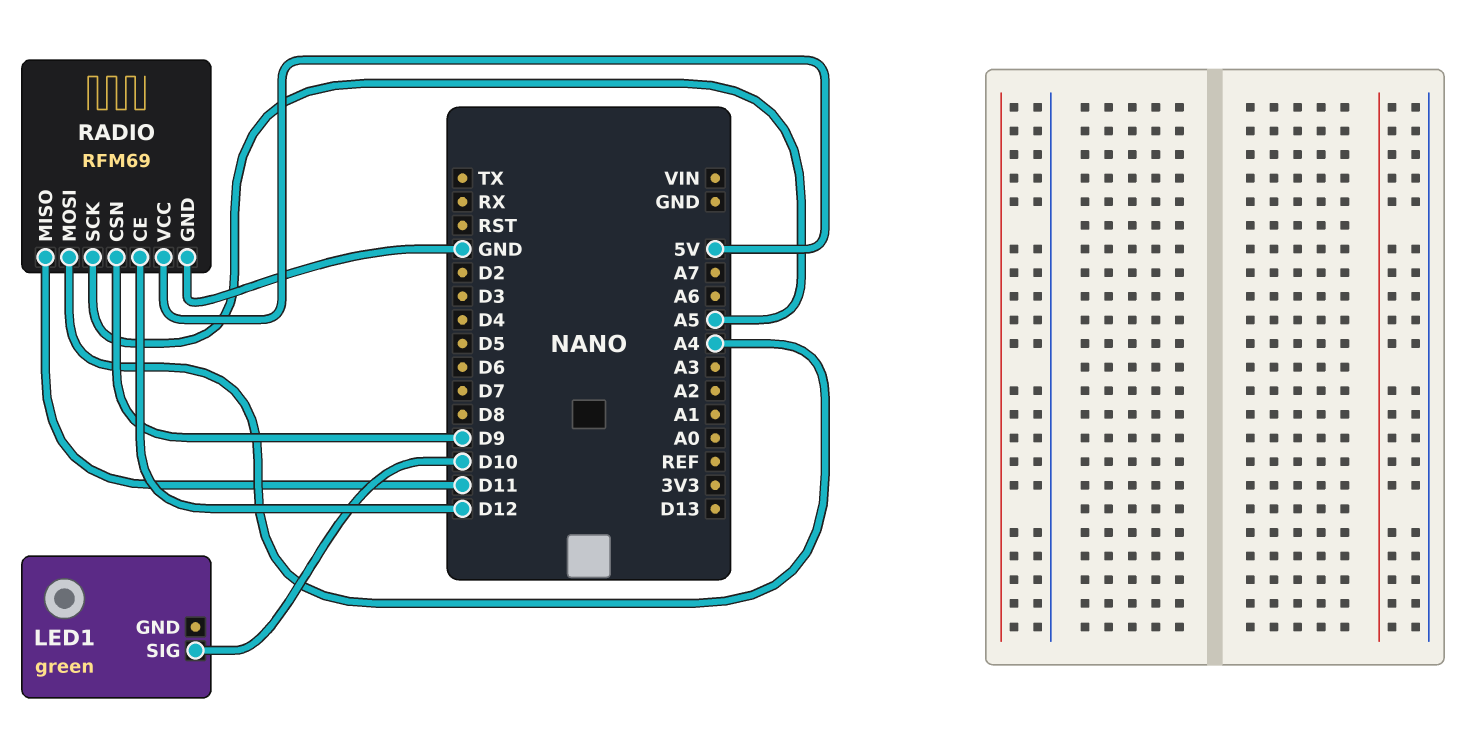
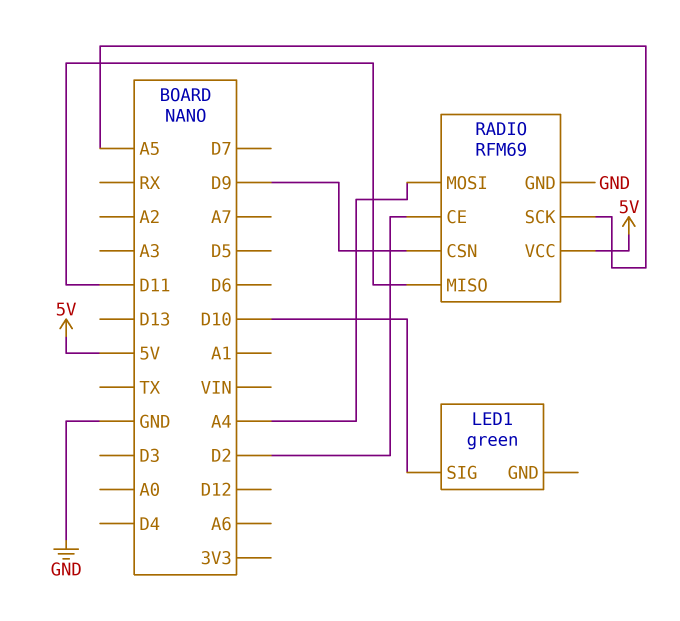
RADIO pin CE: D12 -> D2

